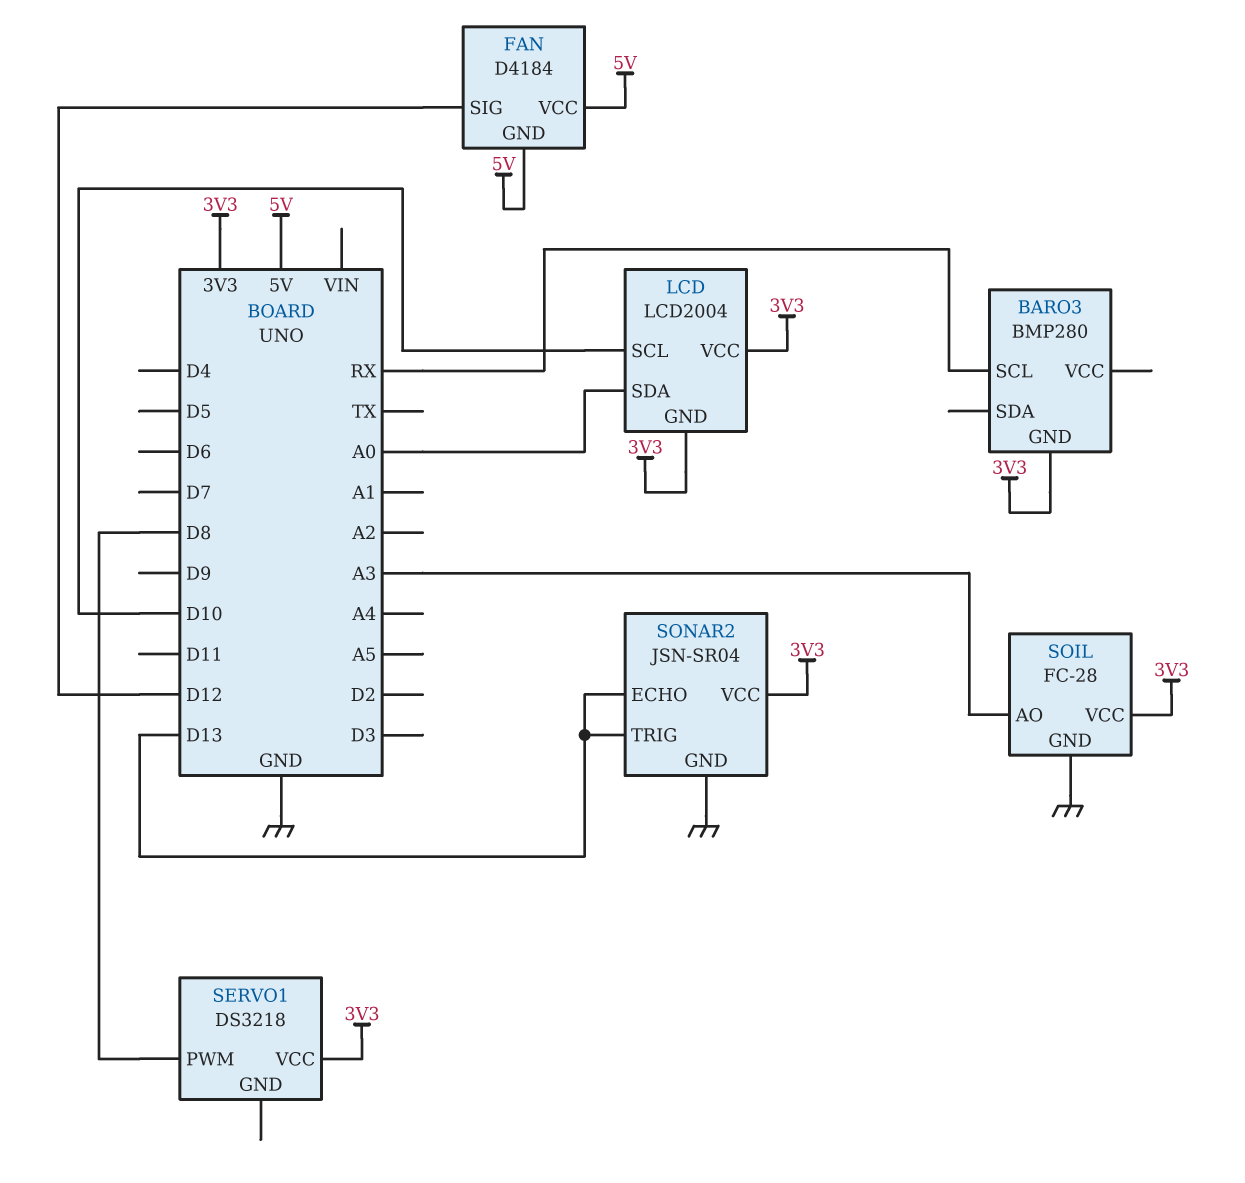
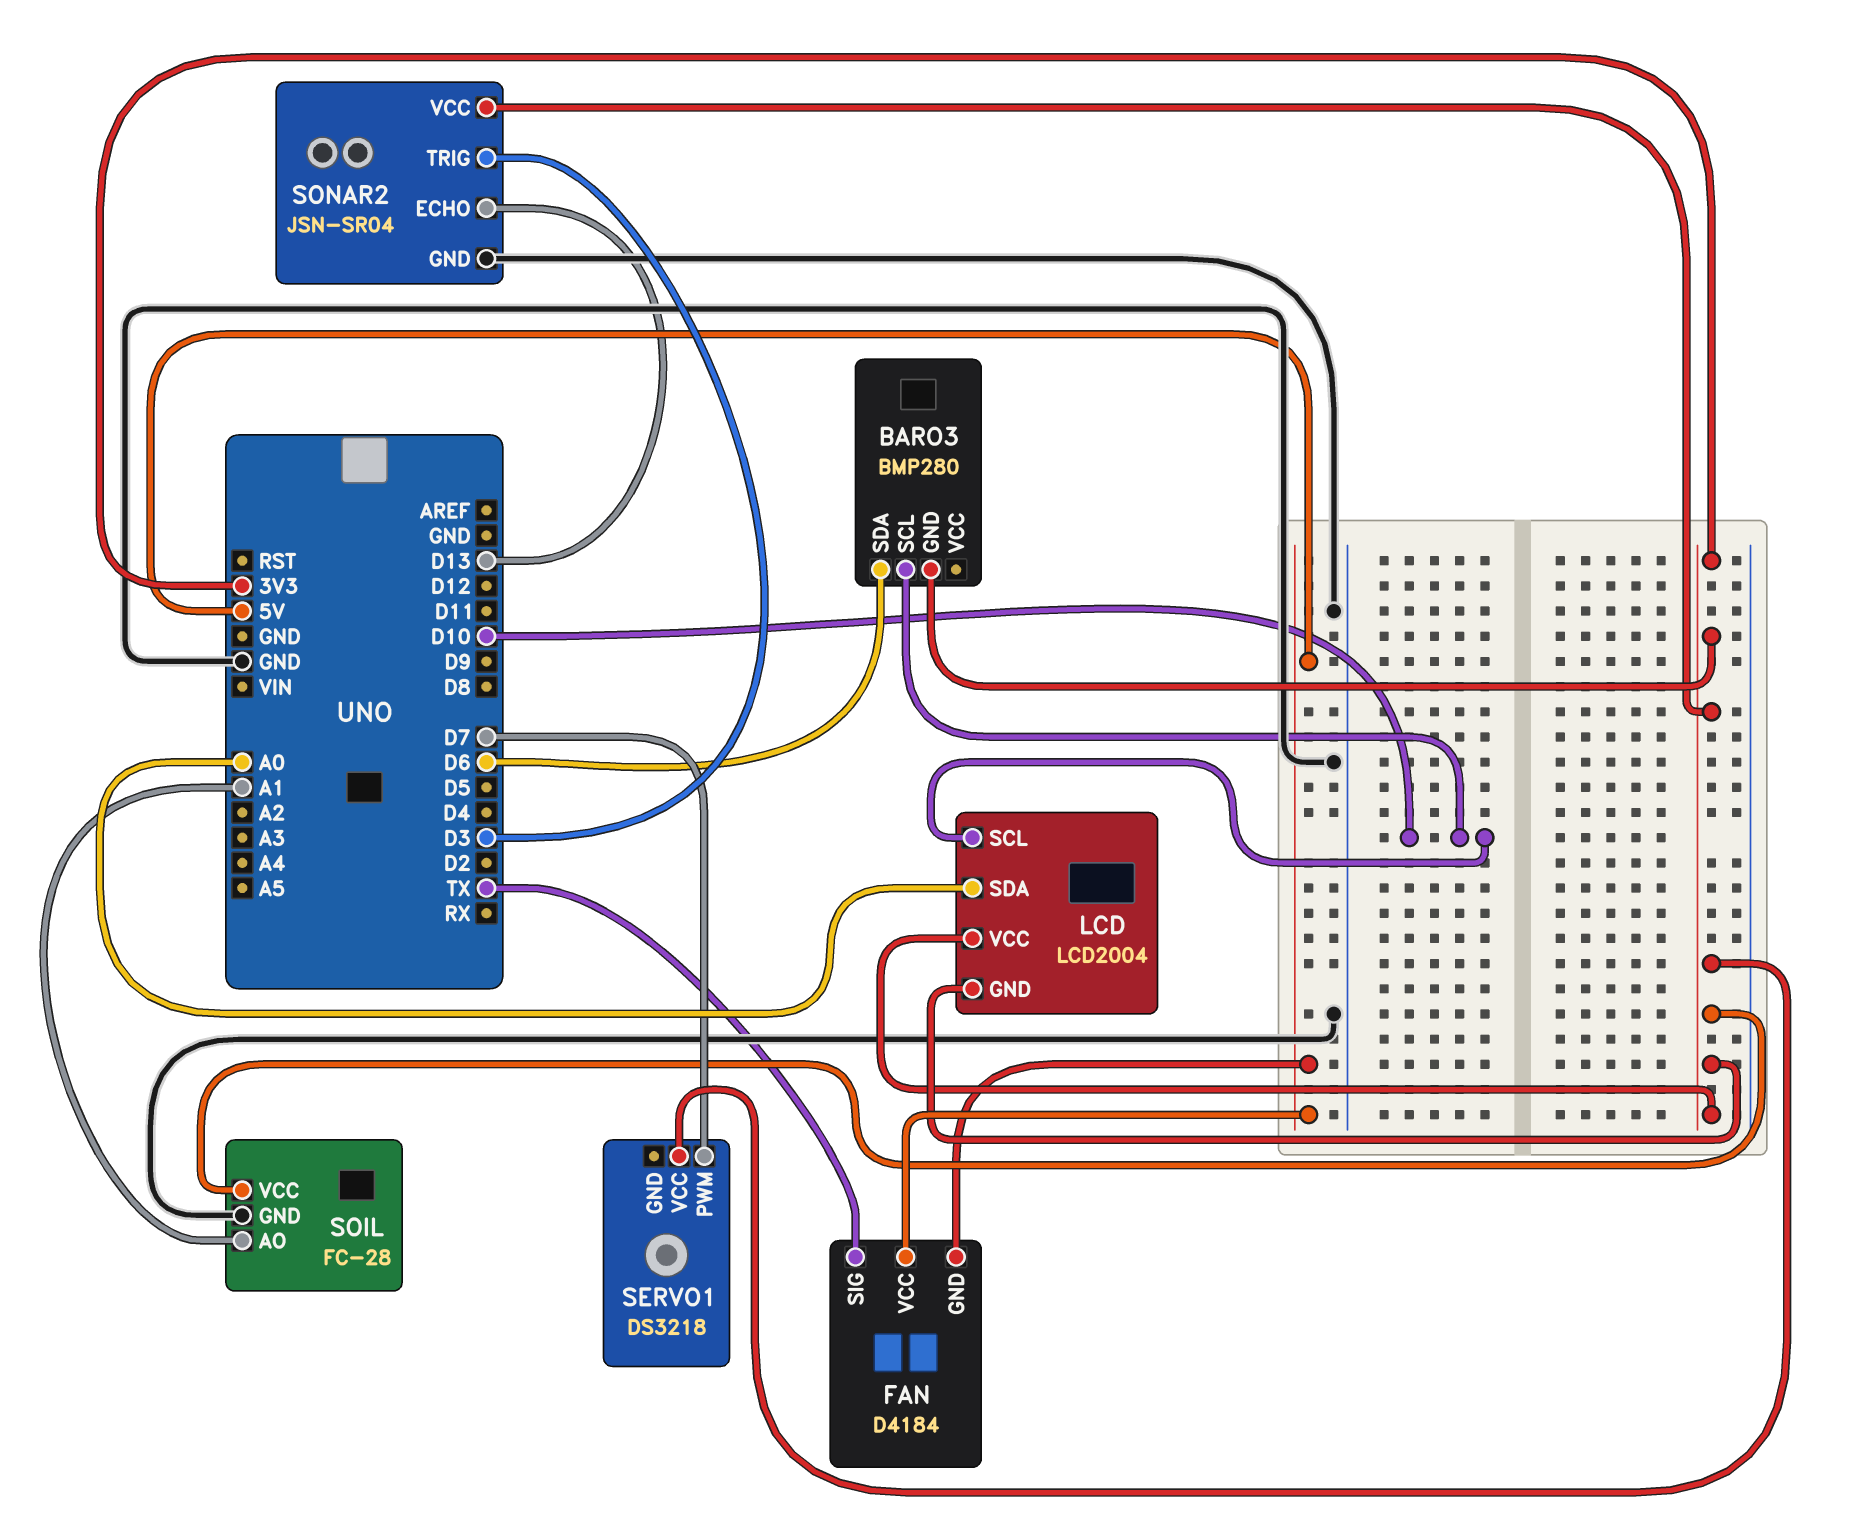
BARO3 pin SCL: RX -> D10
BARO3 pin SDA: none -> D6
FAN pin SIG: D12 -> TX
SERVO1 pin PWM: D8 -> D7
SOIL pin AO: A3 -> A1
SONAR2 pin TRIG: D13 -> D3

